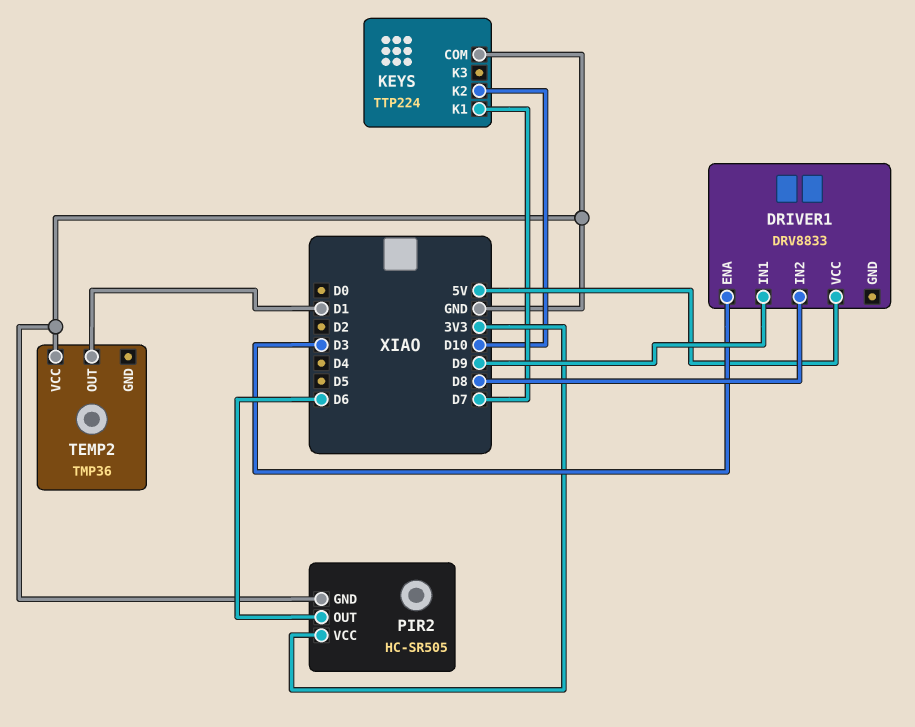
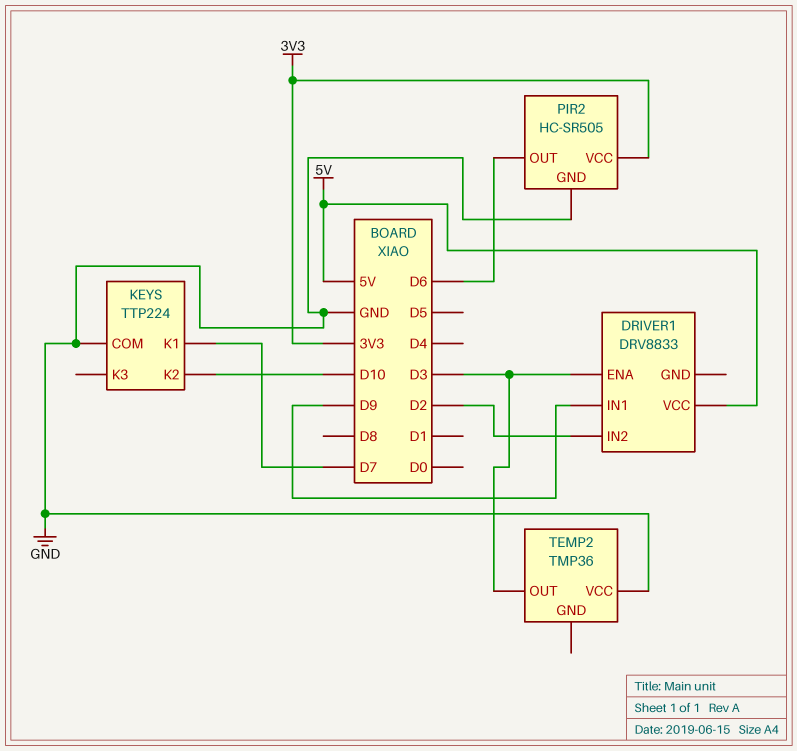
DRIVER1 pin IN2: D8 -> D2
TEMP2 pin OUT: D1 -> D3

